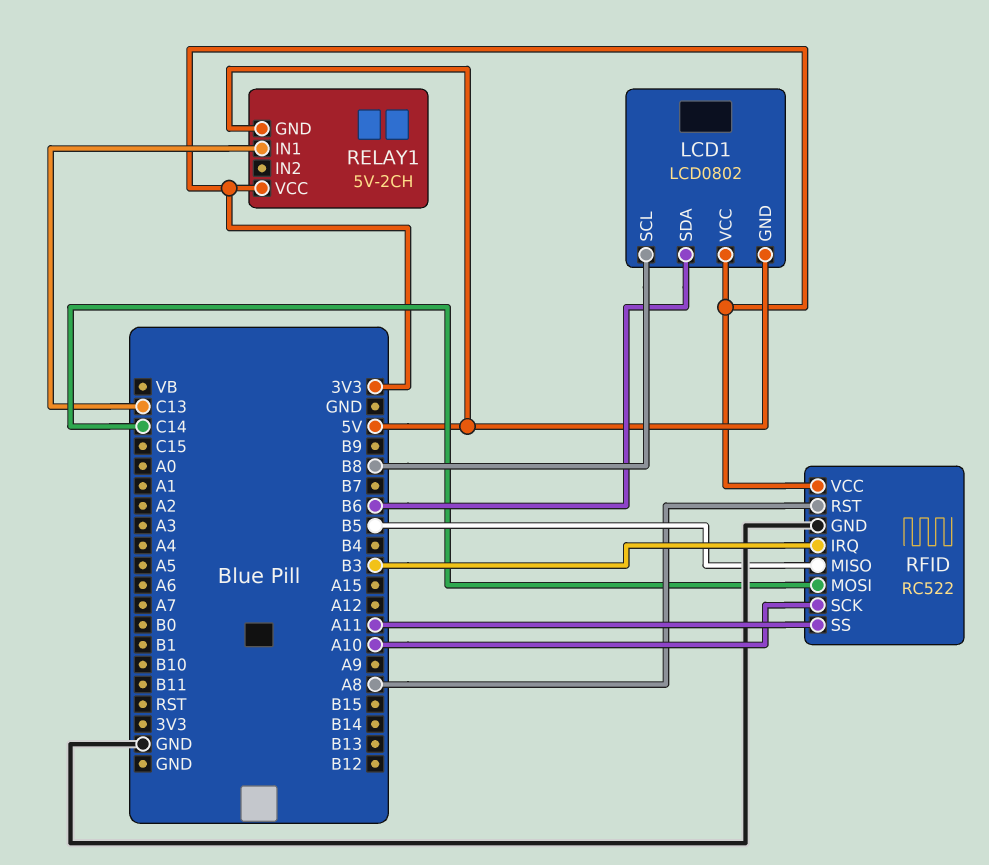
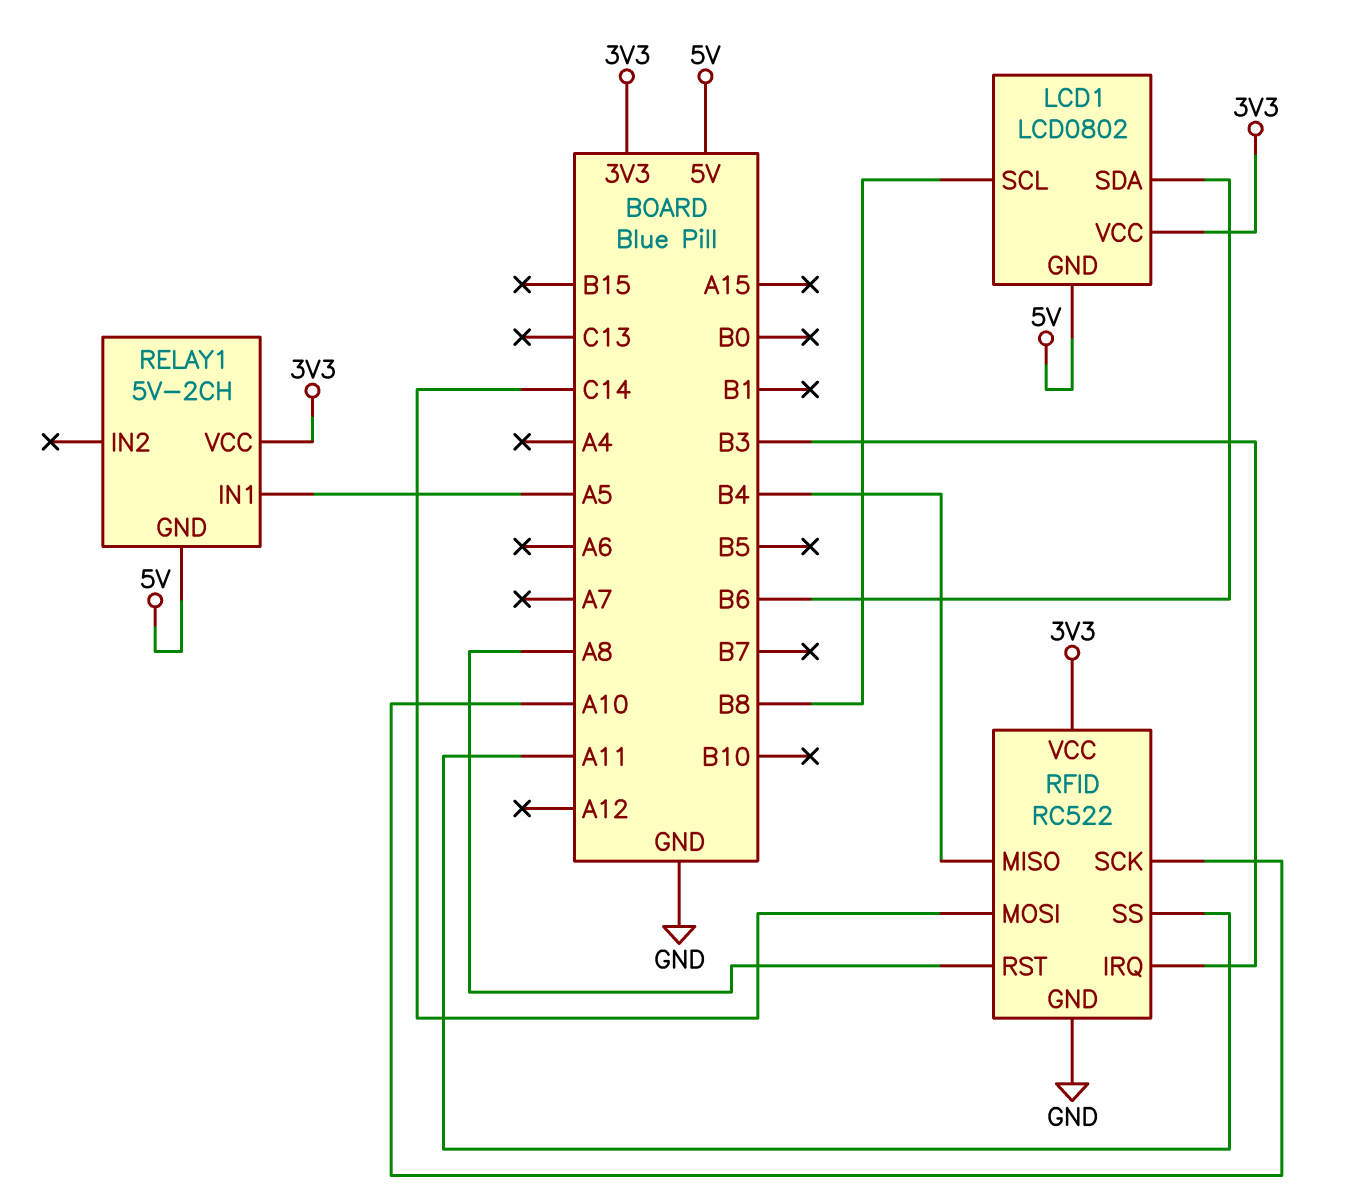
RELAY1 pin IN1: C13 -> A5
RFID pin MISO: B5 -> B4

